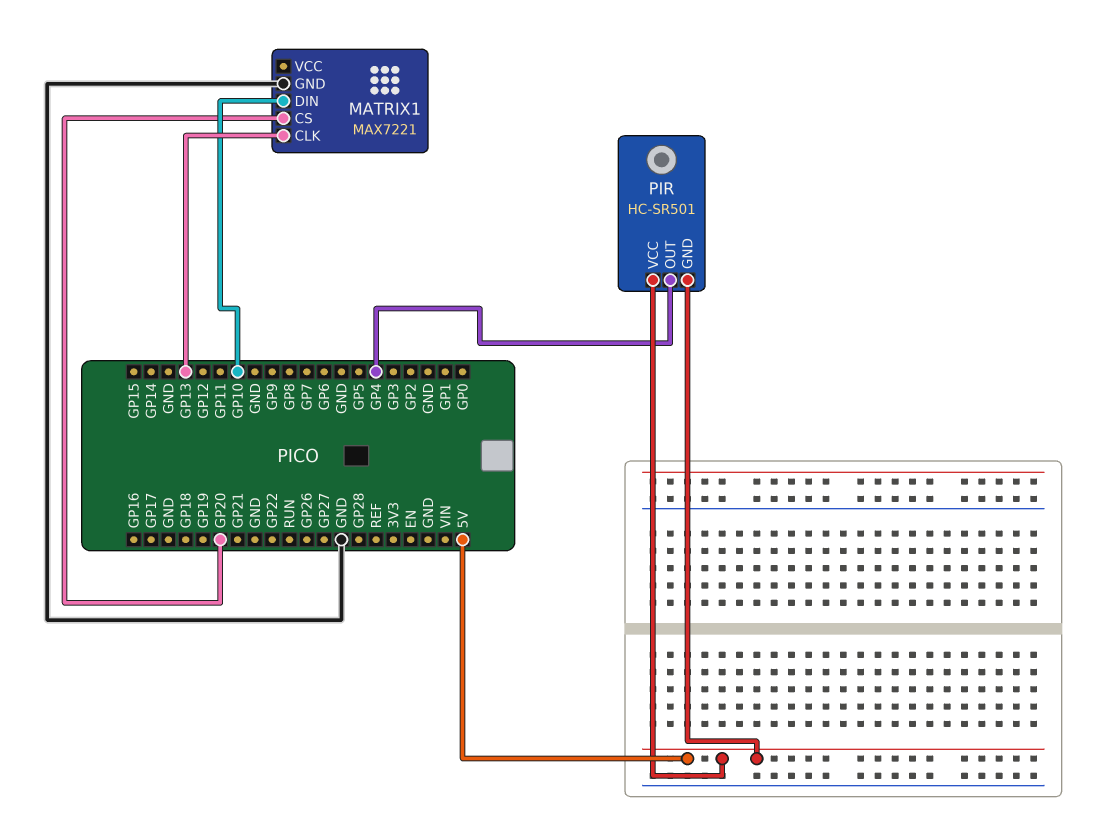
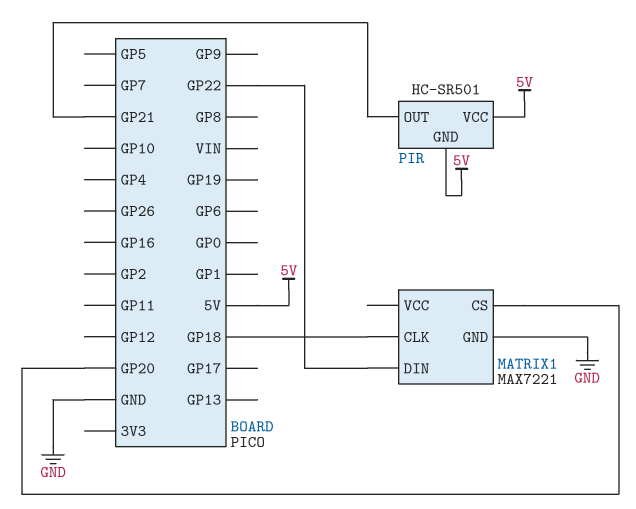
MATRIX1 pin CLK: GP13 -> GP18
MATRIX1 pin DIN: GP10 -> GP22
PIR pin OUT: GP4 -> GP21

